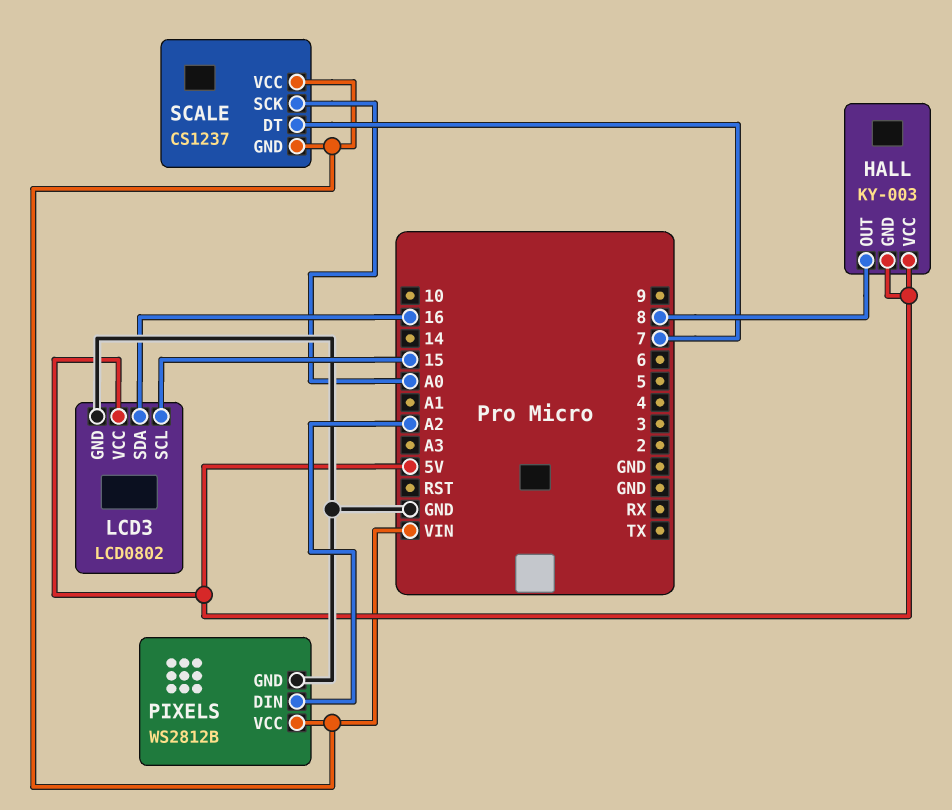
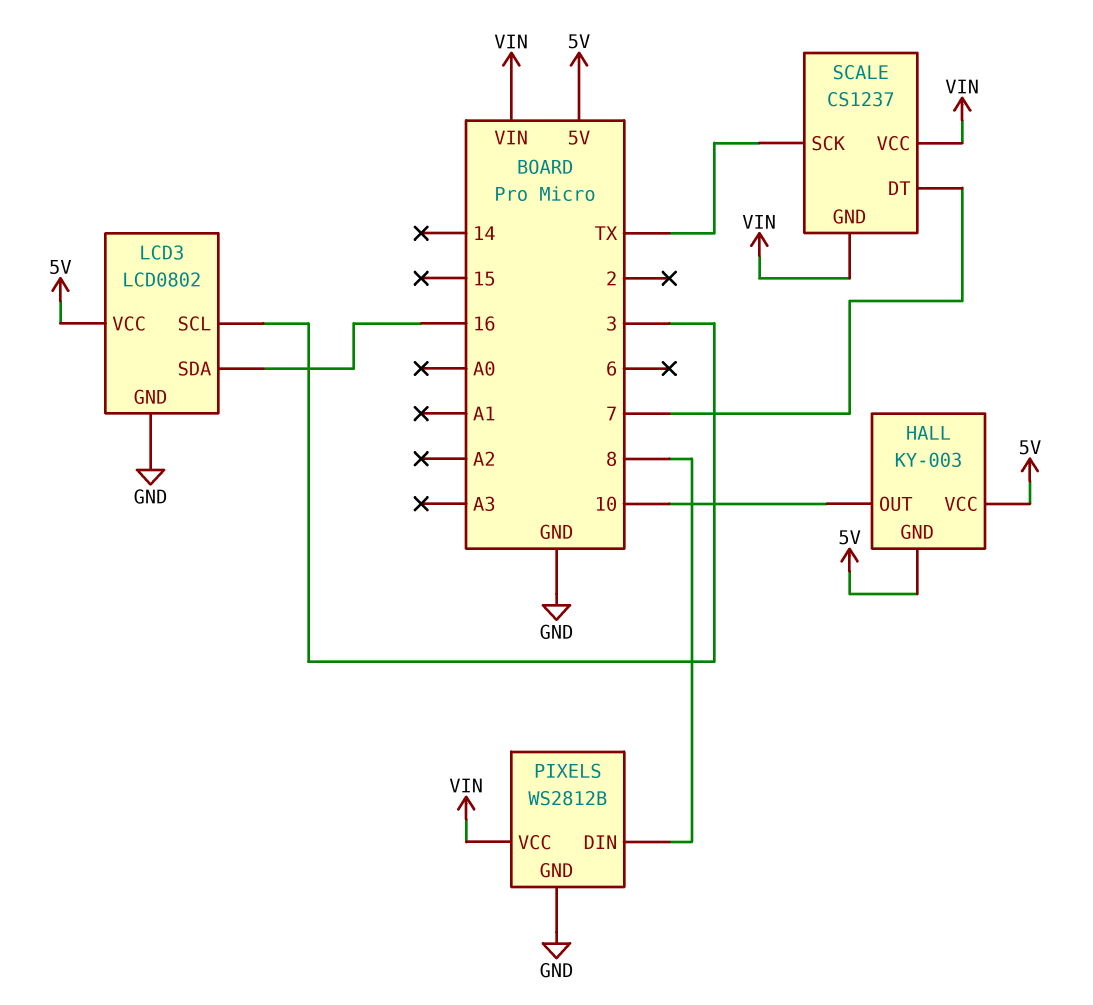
HALL pin OUT: 8 -> 10
LCD3 pin SCL: 15 -> 3
PIXELS pin DIN: A2 -> 8
SCALE pin SCK: A0 -> TX

